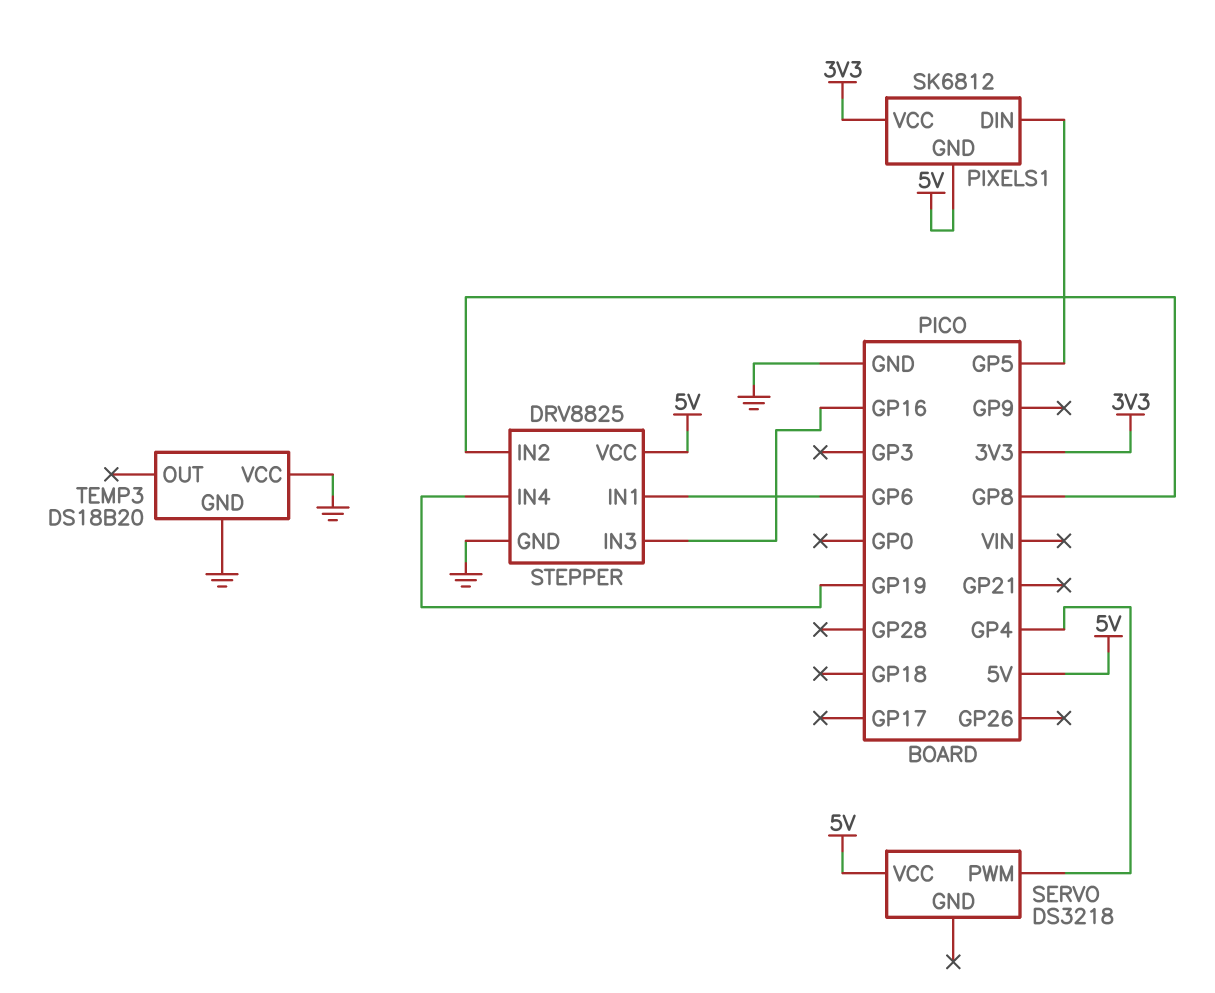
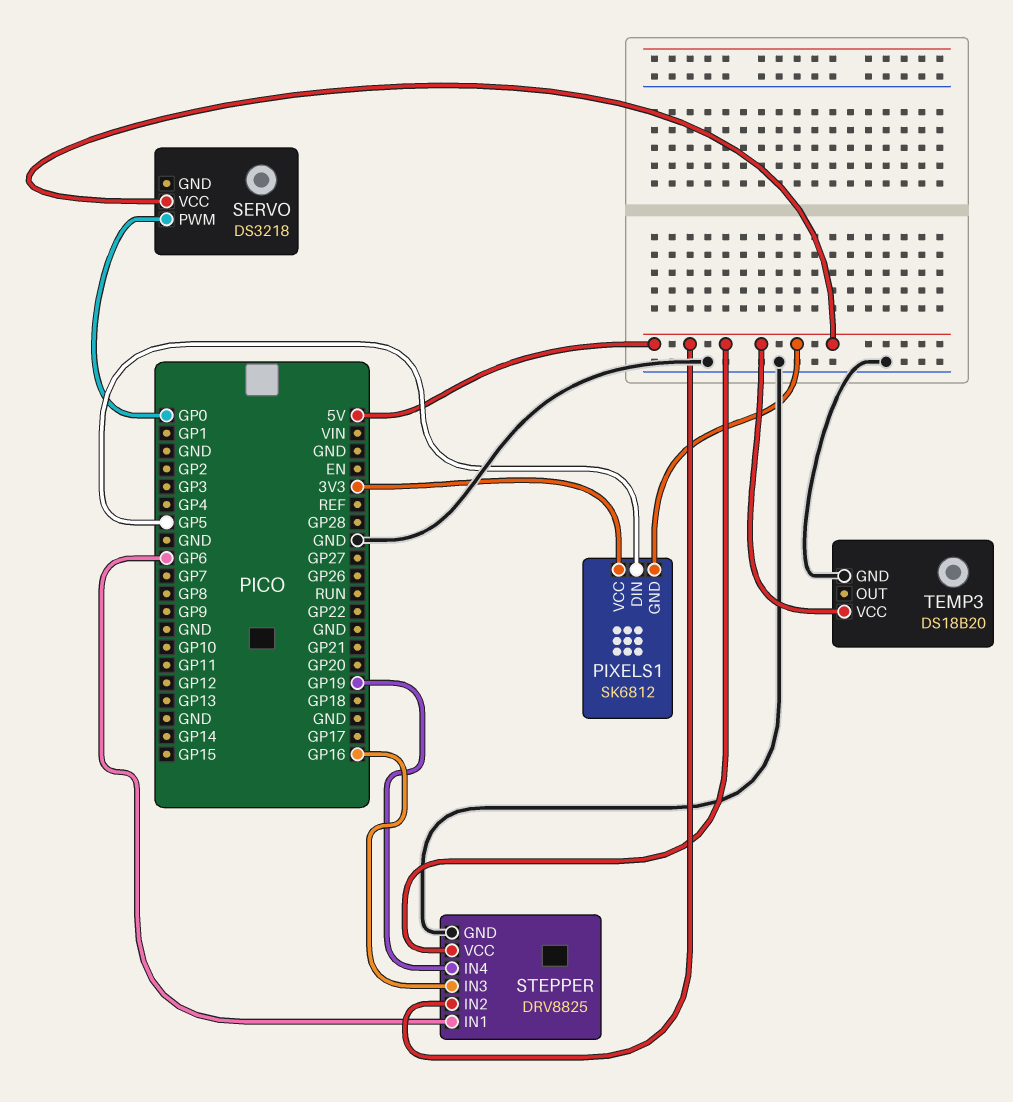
SERVO pin PWM: GP4 -> GP0
STEPPER pin IN2: GP8 -> 5V
TEMP3 pin VCC: GND -> 5V

